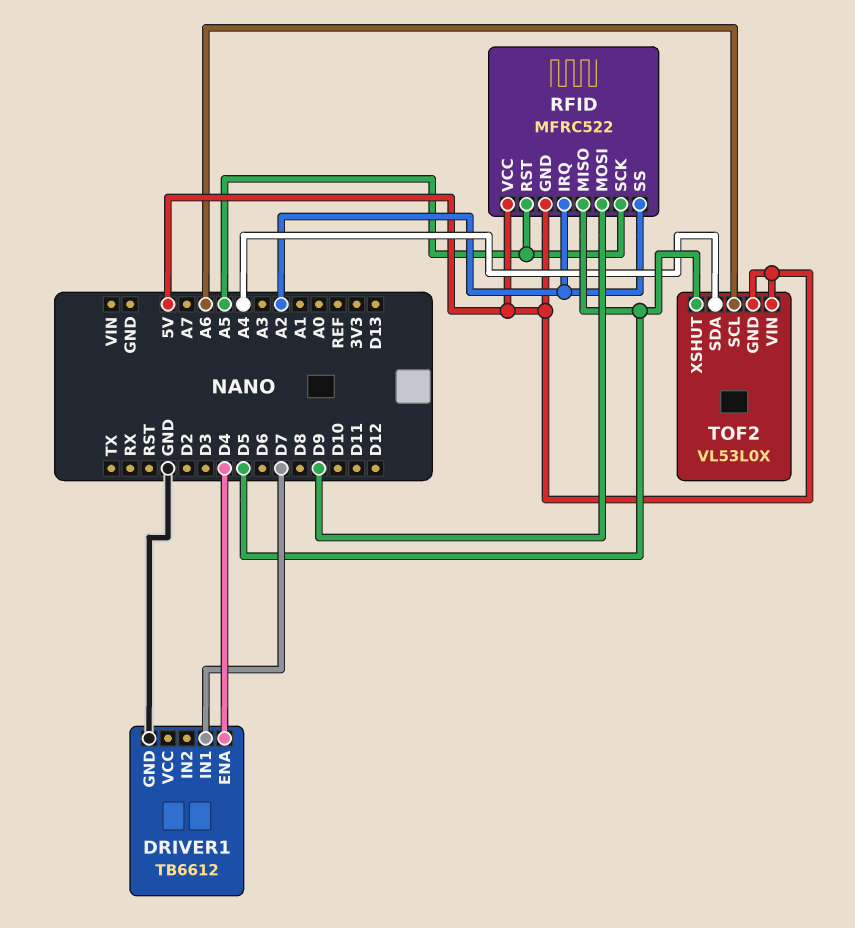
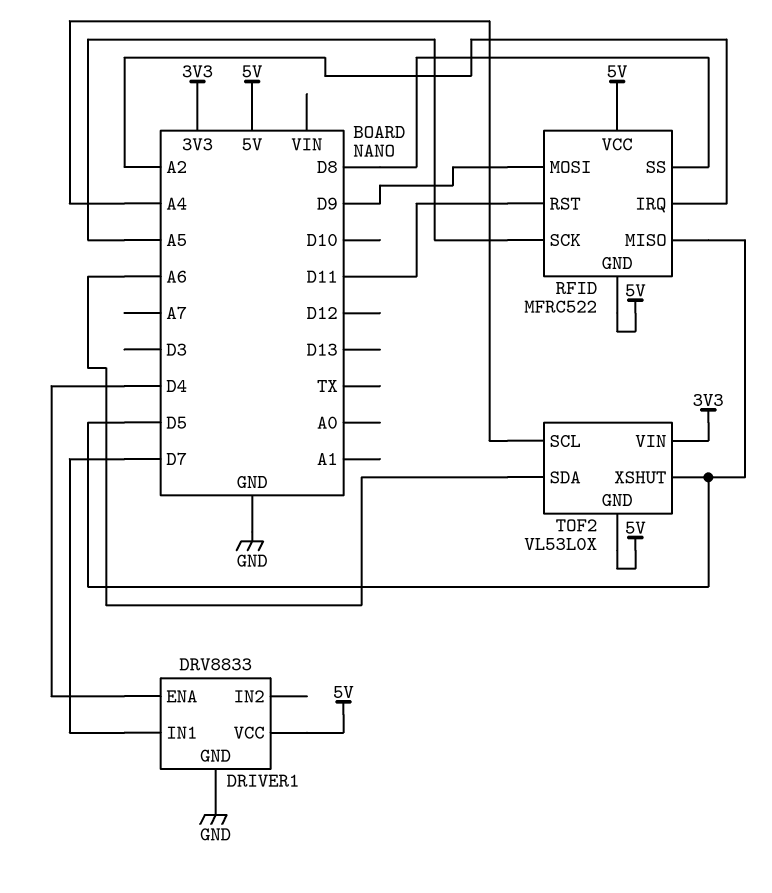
DRIVER1: TB6612 -> DRV8833
DRIVER1 pin VCC: none -> 5V
RFID pin RST: A5 -> D11
RFID pin SS: A2 -> D8
TOF2 pin SCL: A6 -> A4
TOF2 pin SDA: A4 -> A6
TOF2 pin VIN: 5V -> 3V3

